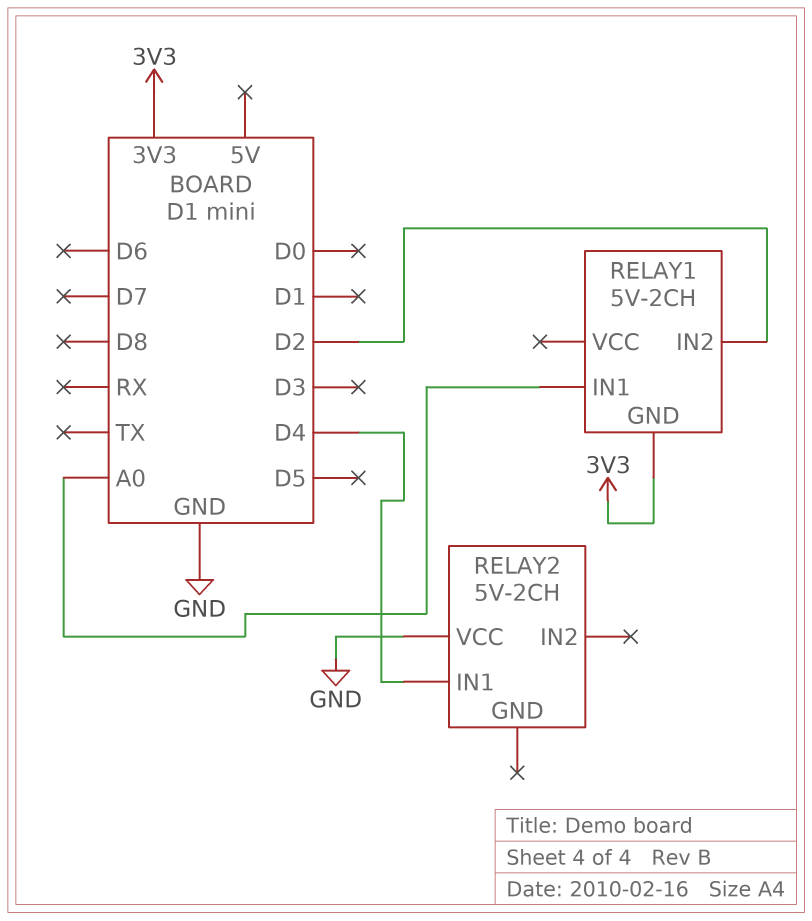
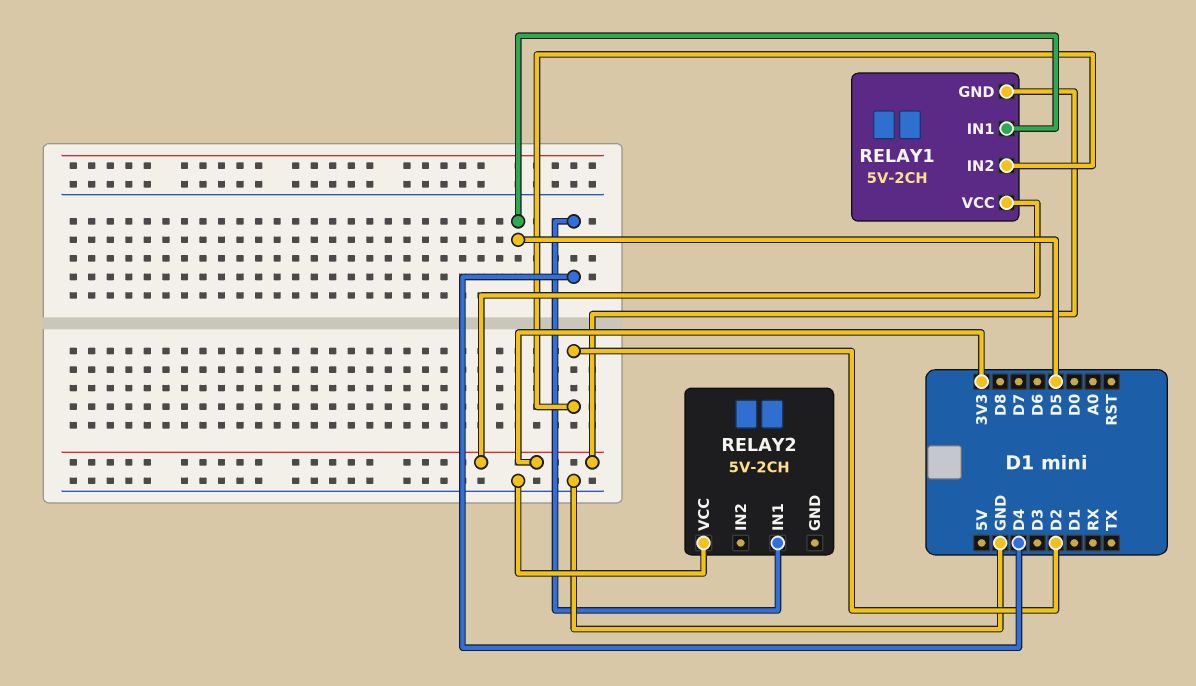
RELAY1 pin IN1: A0 -> D5
RELAY1 pin VCC: none -> 3V3

